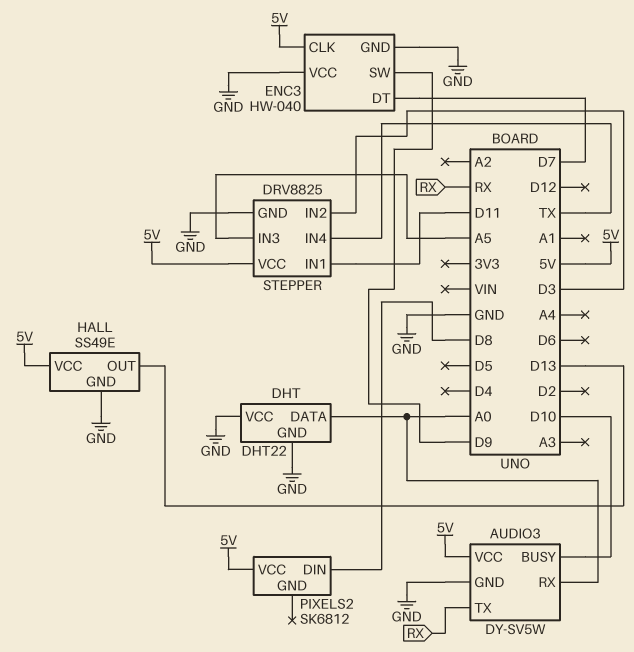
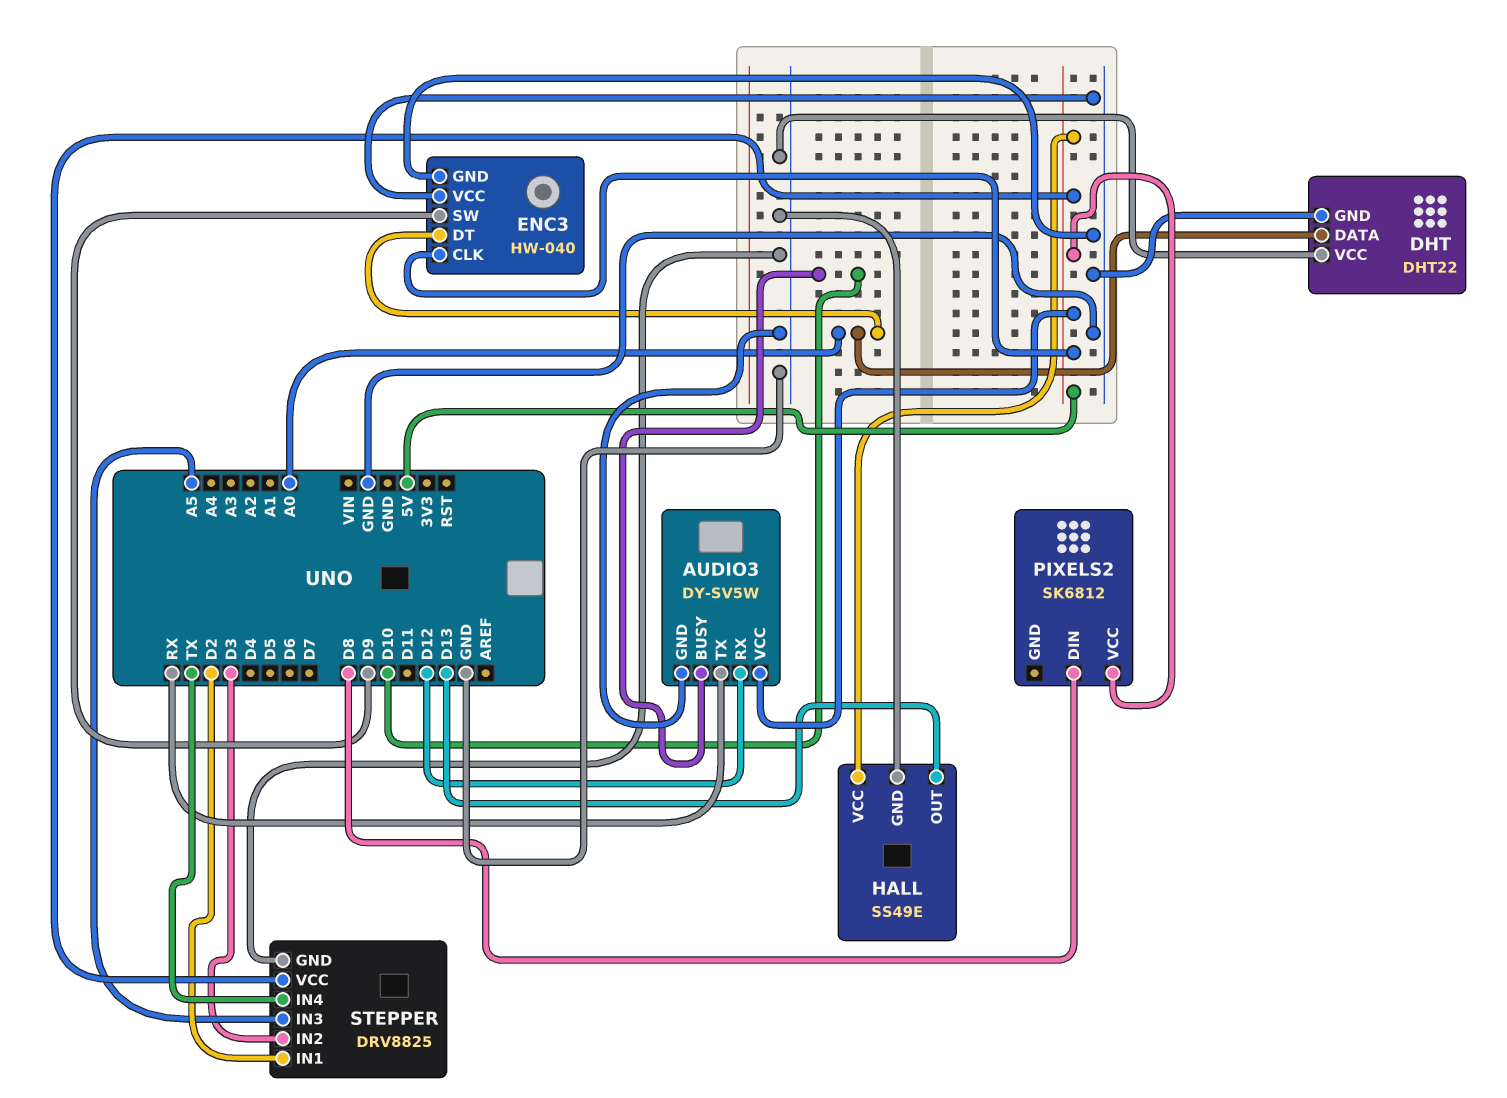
AUDIO3 pin RX: A0 -> D12
ENC3 pin DT: D7 -> A0
STEPPER pin IN1: D11 -> D2

